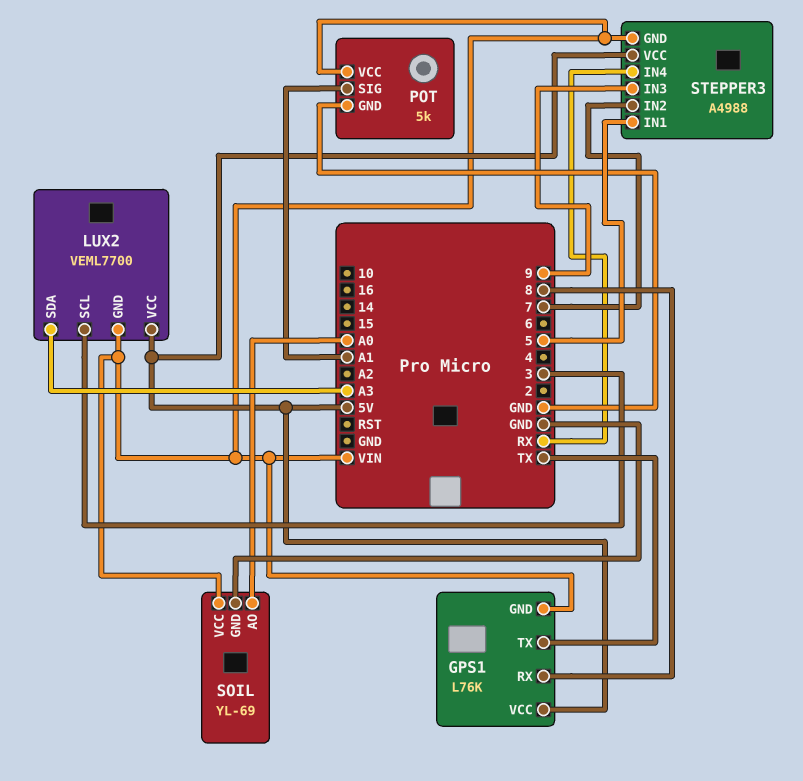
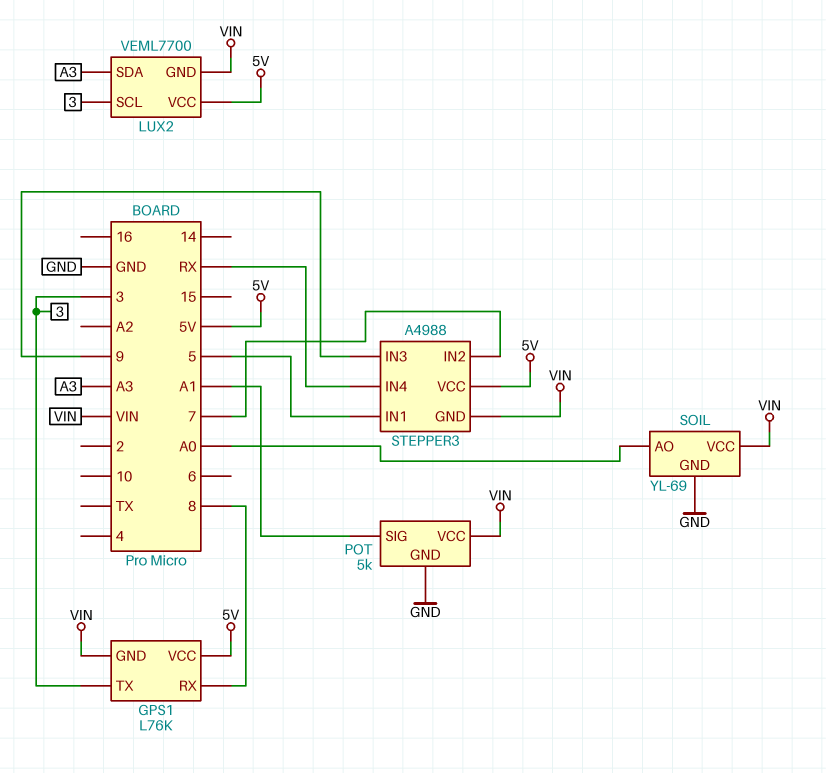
GPS1 pin TX: TX -> 3

